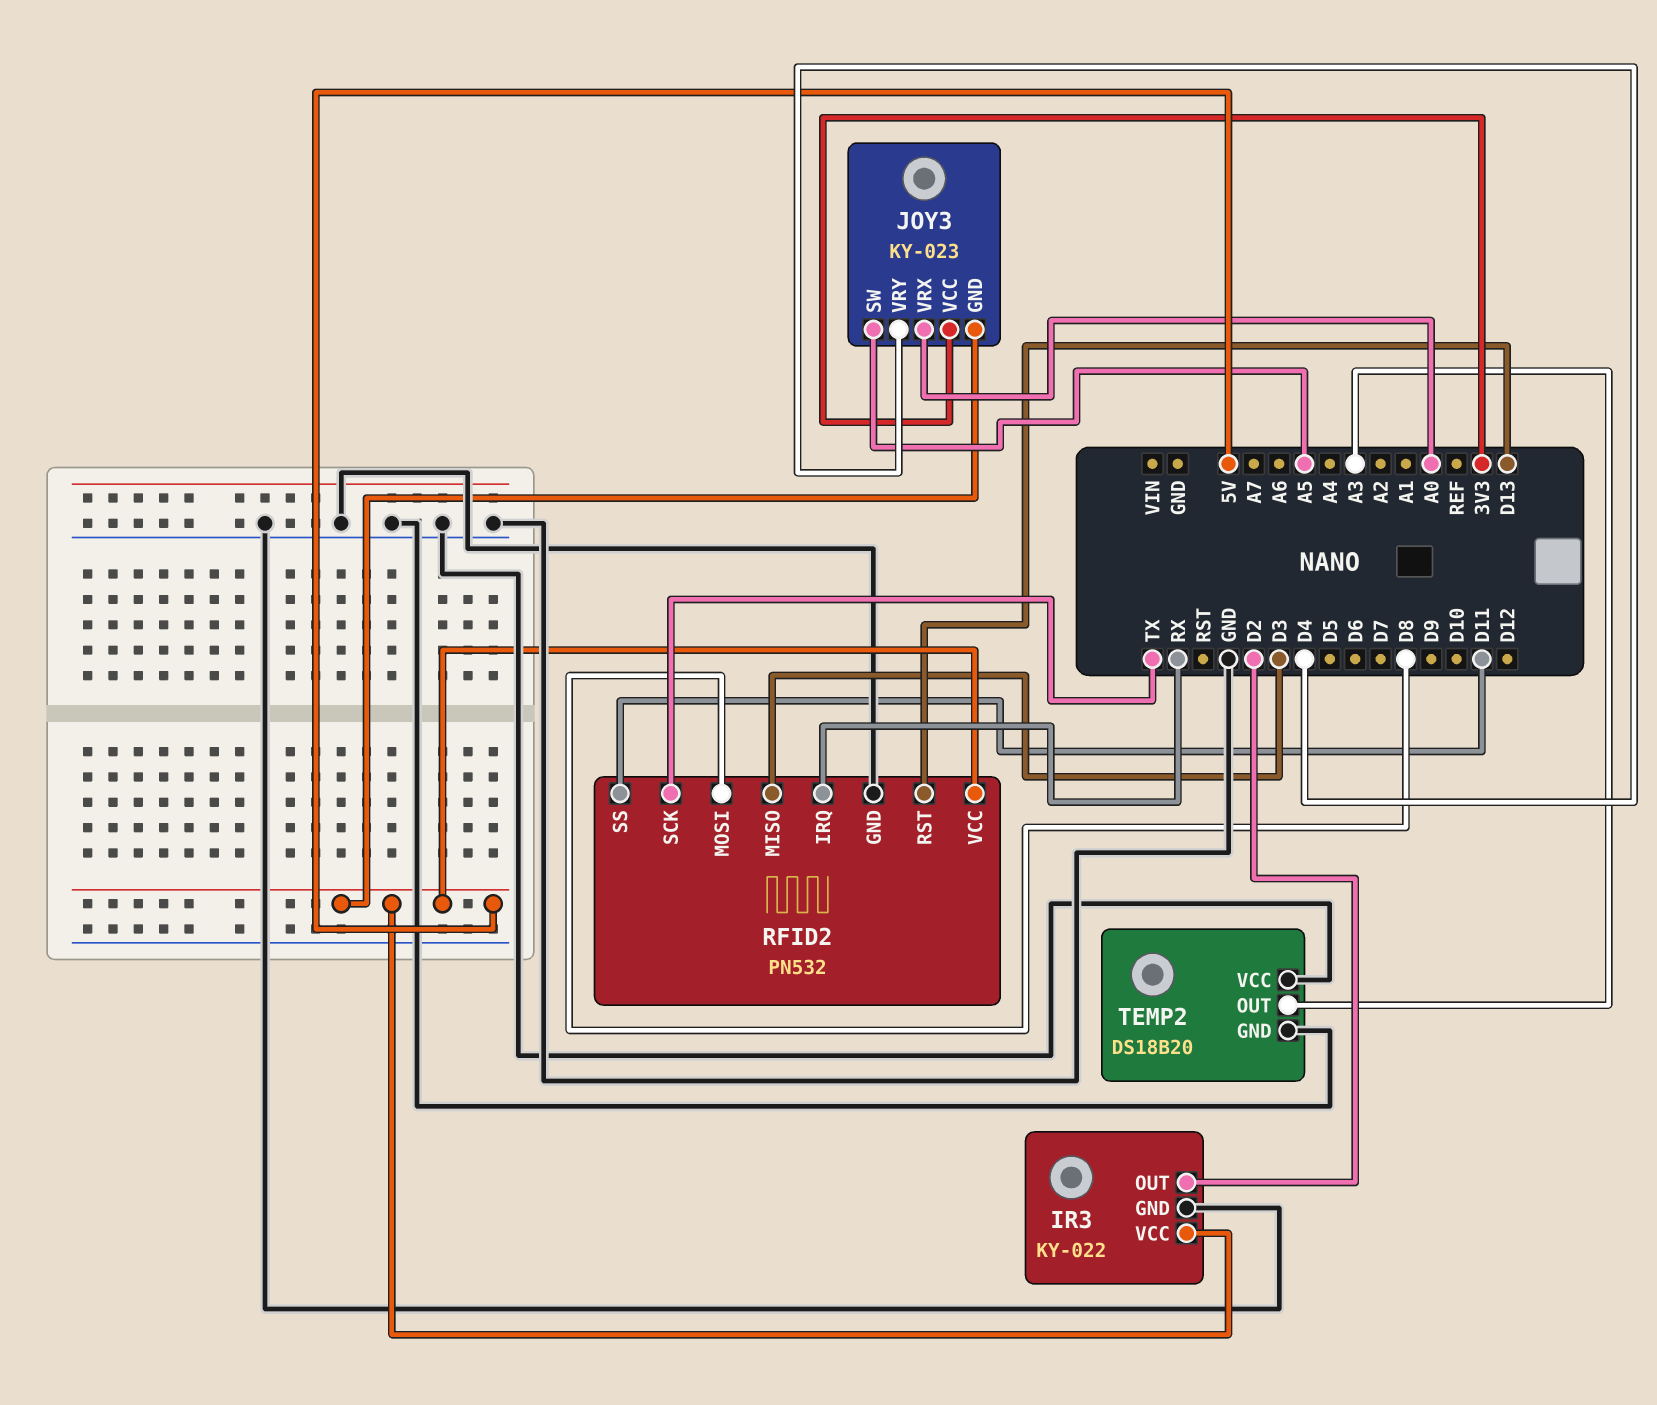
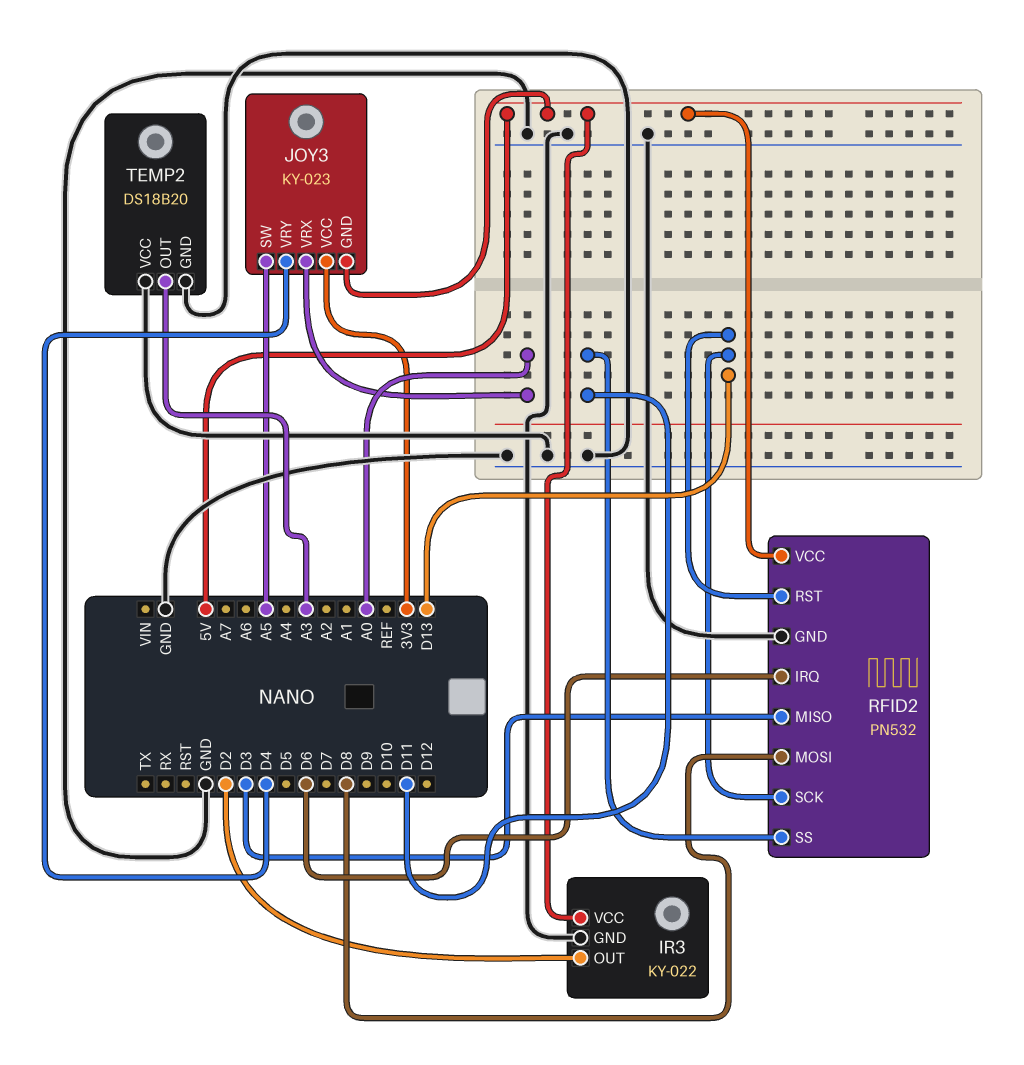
RFID2 pin IRQ: RX -> D6
RFID2 pin SCK: TX -> D13

